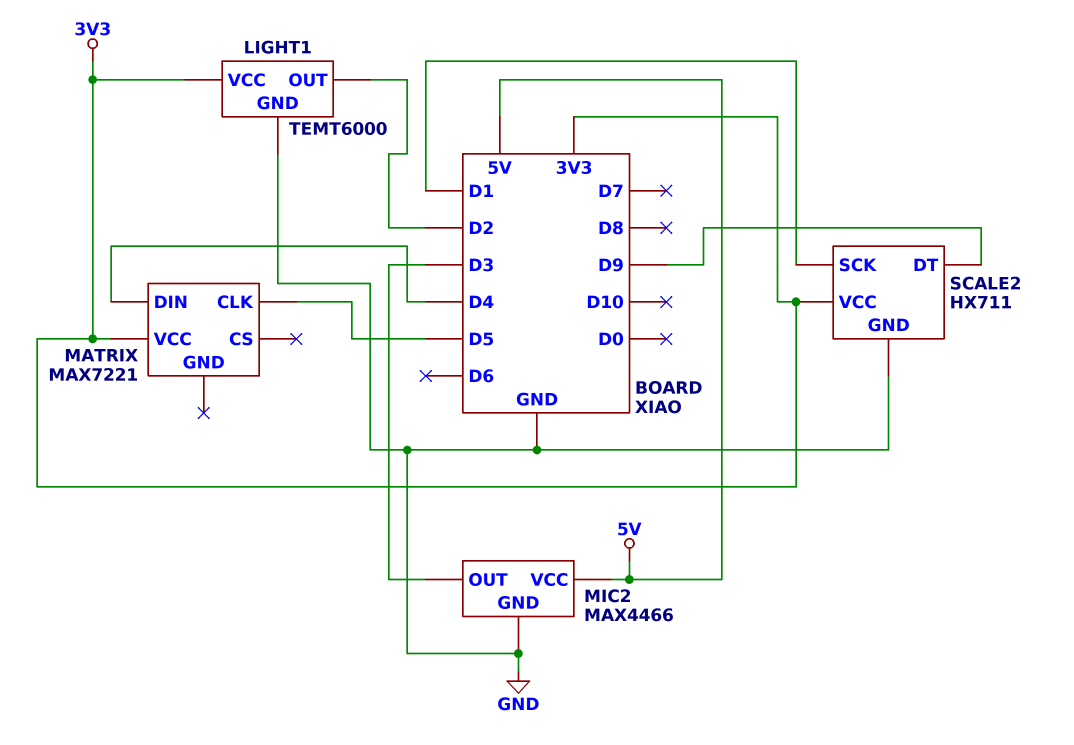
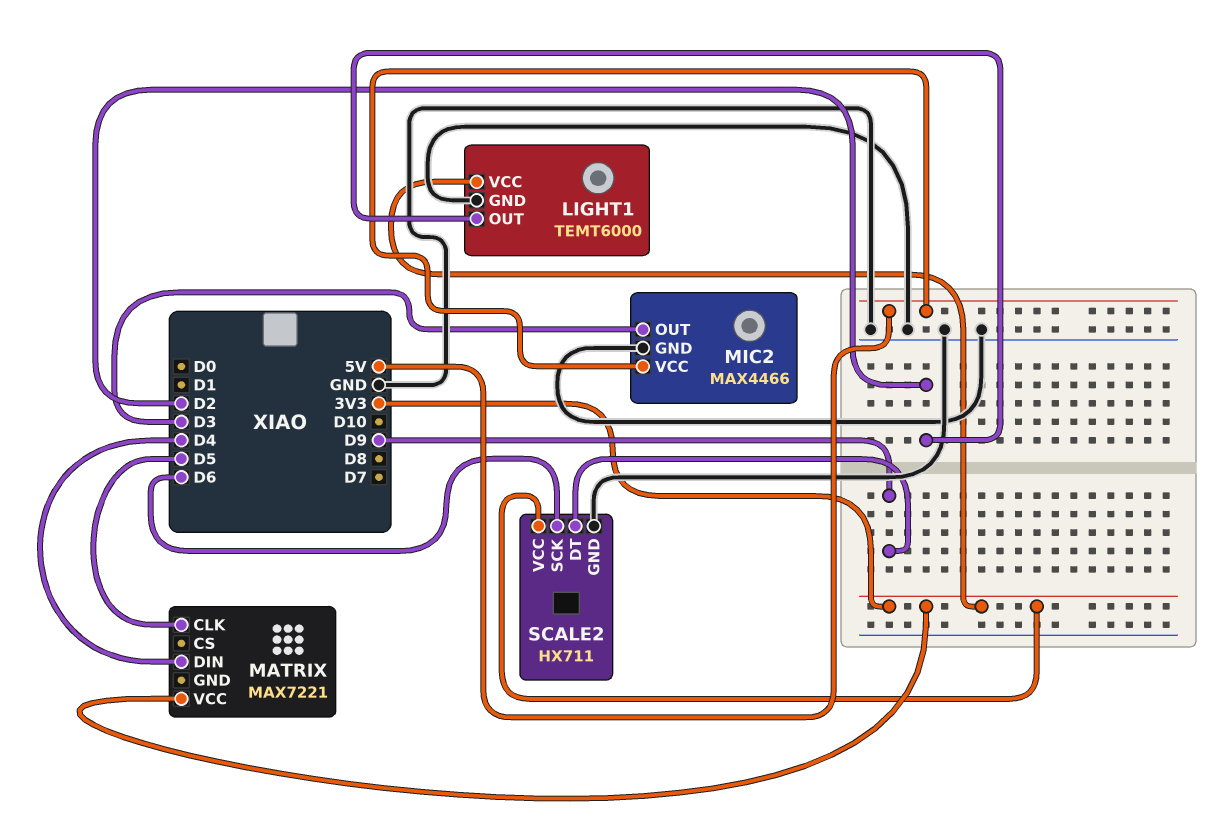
SCALE2 pin SCK: D1 -> D6

